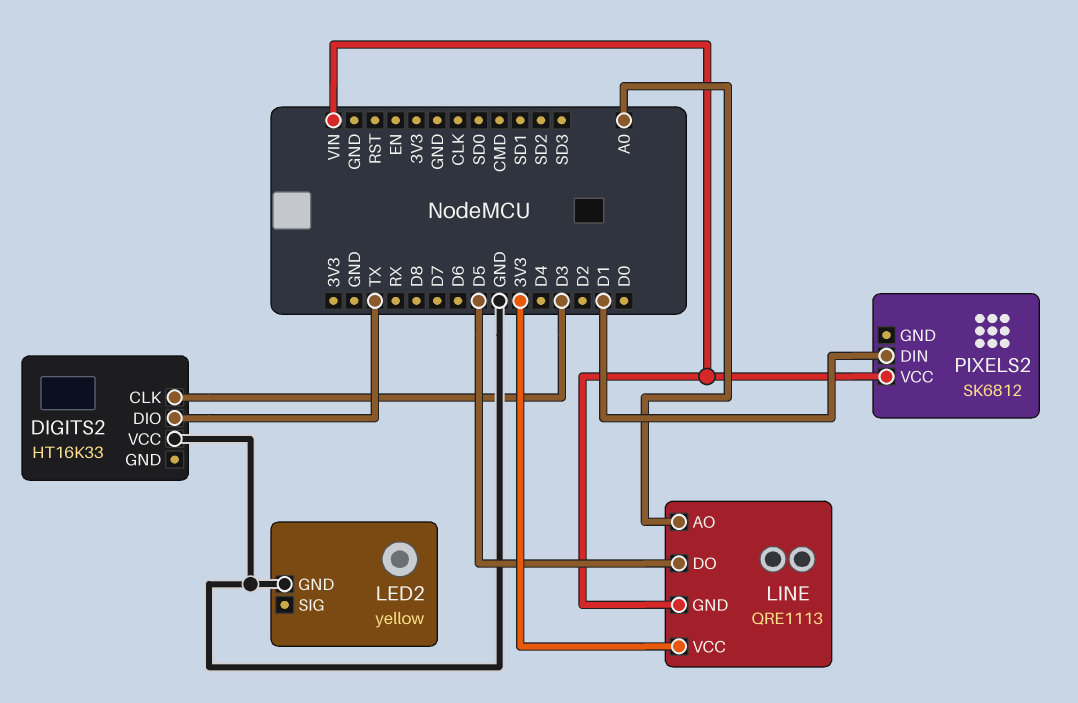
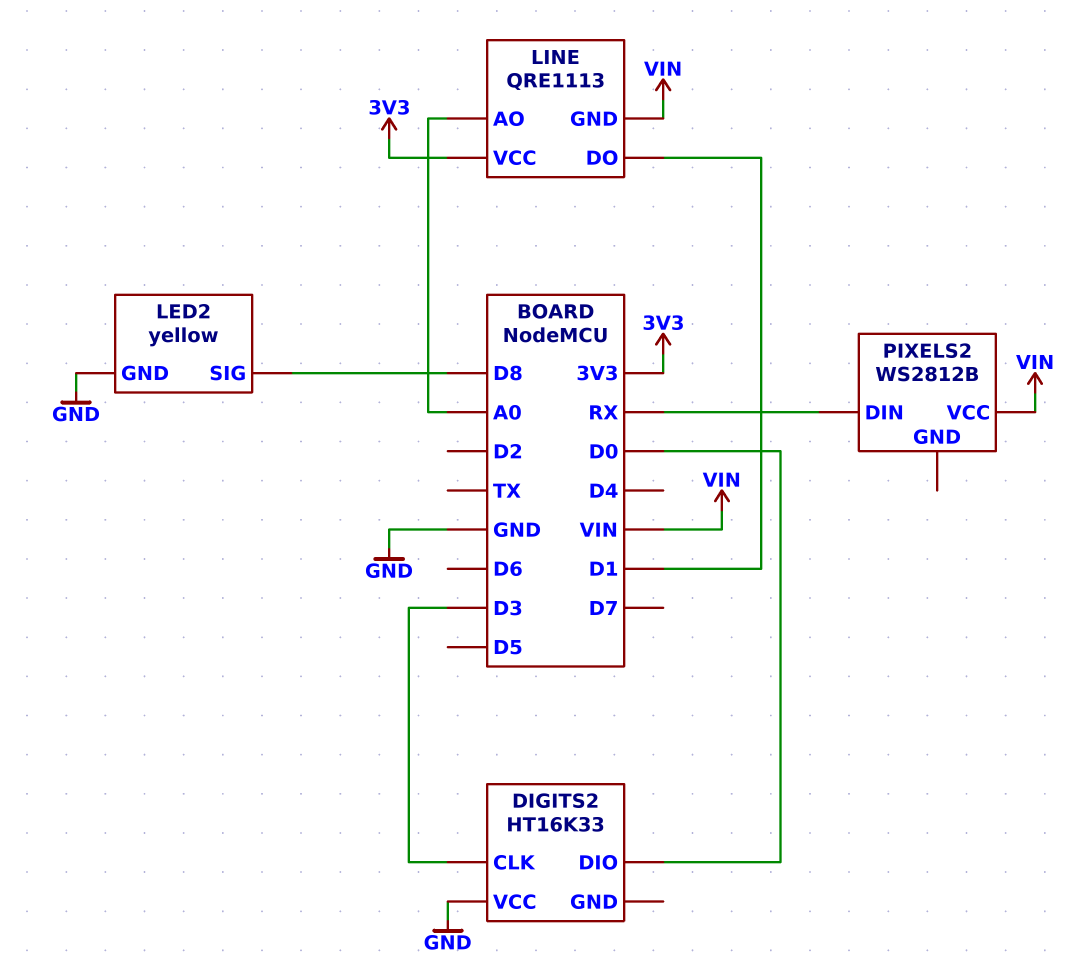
DIGITS2 pin DIO: TX -> D0
LED2 pin SIG: none -> D8
LINE pin DO: D5 -> D1
PIXELS2: SK6812 -> WS2812B
PIXELS2 pin DIN: D1 -> RX

